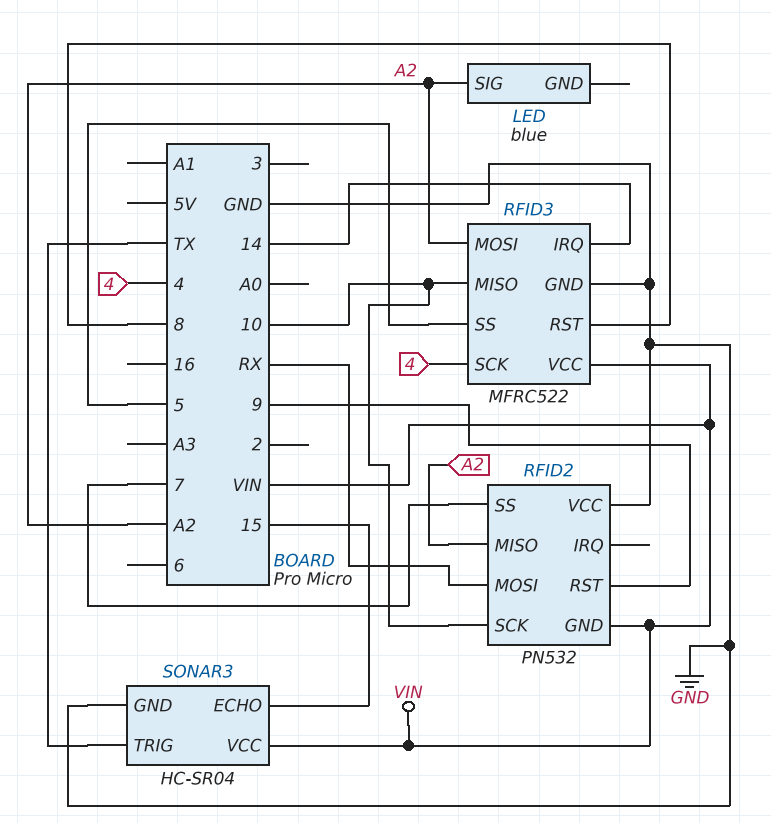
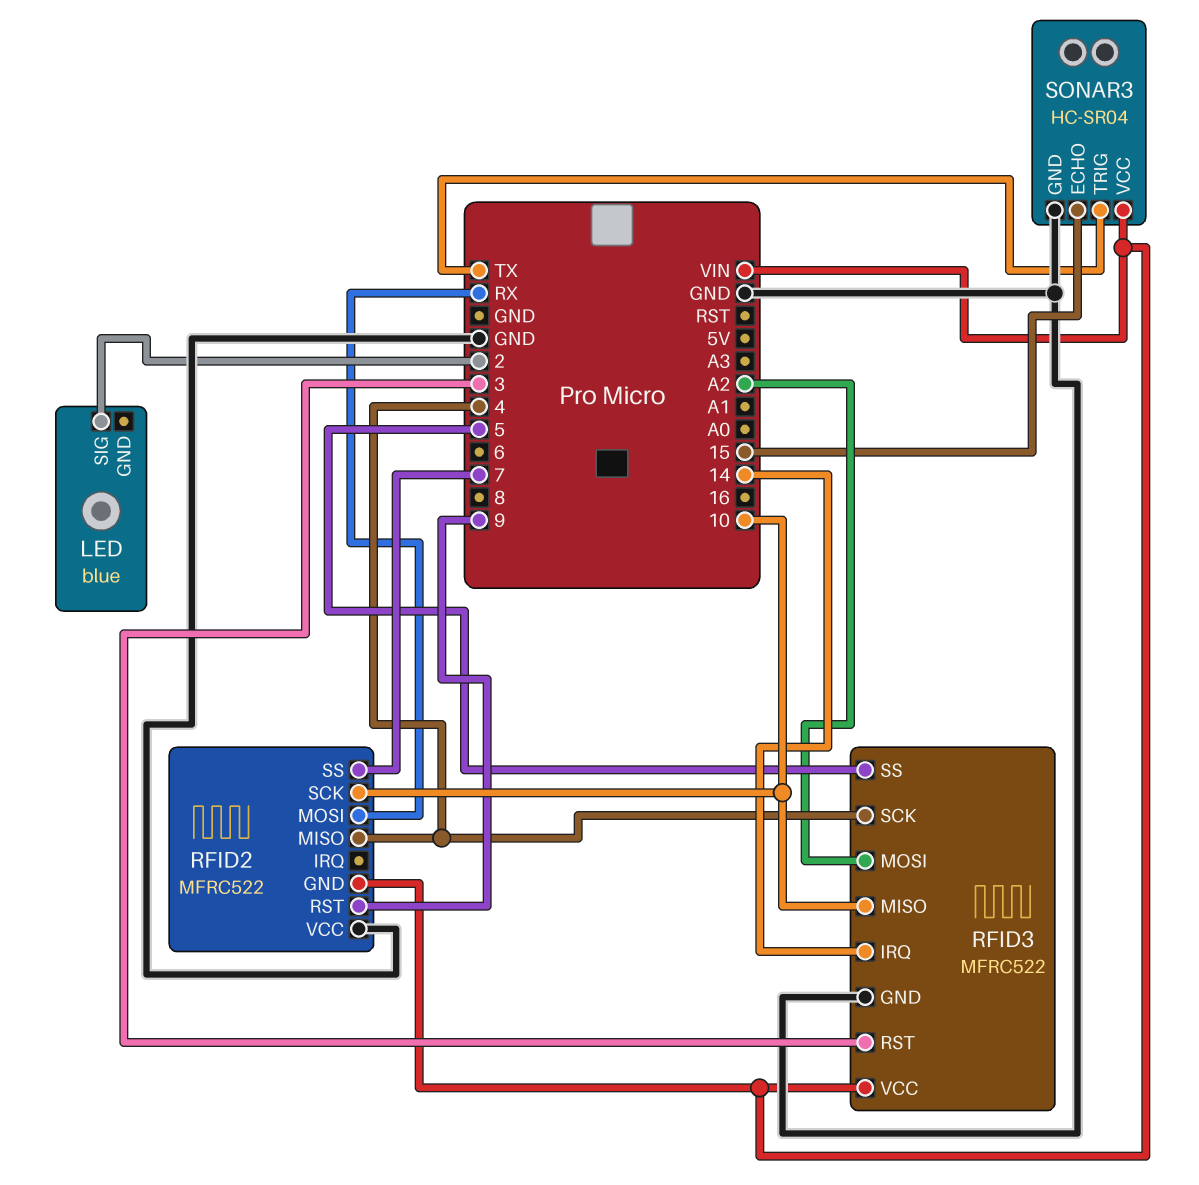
LED pin SIG: A2 -> 2
RFID2: PN532 -> MFRC522
RFID2 pin MISO: A2 -> 4
RFID3 pin RST: 8 -> 3

